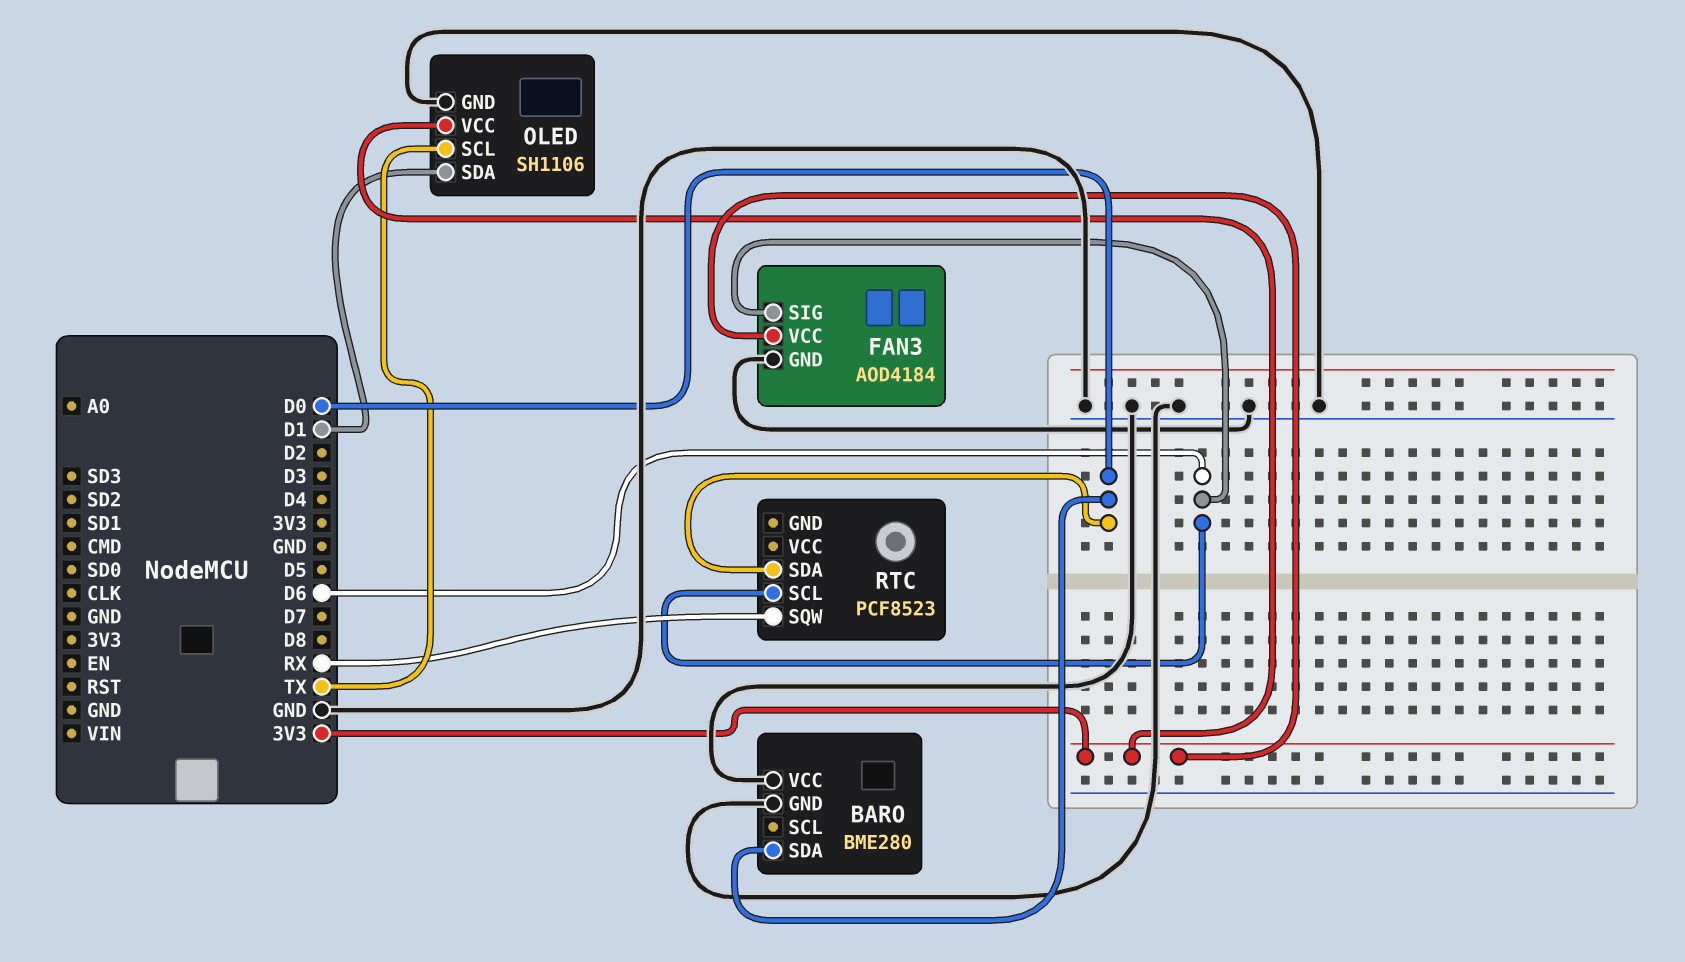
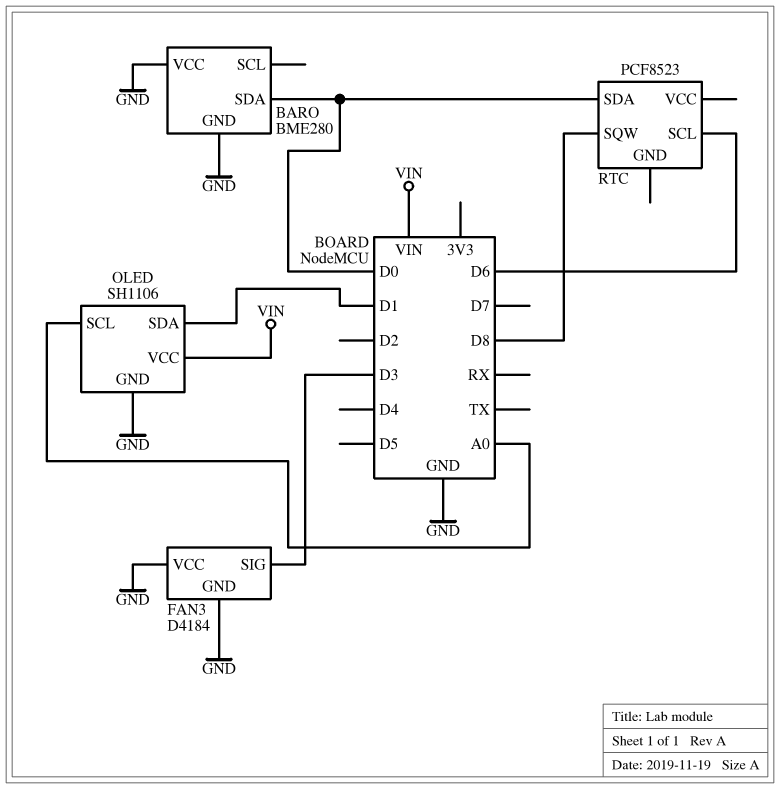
FAN3: AOD4184 -> D4184
FAN3 pin SIG: D6 -> D3
FAN3 pin VCC: 3V3 -> GND
OLED pin SCL: TX -> A0
OLED pin VCC: 3V3 -> VIN
RTC pin SQW: RX -> D8

